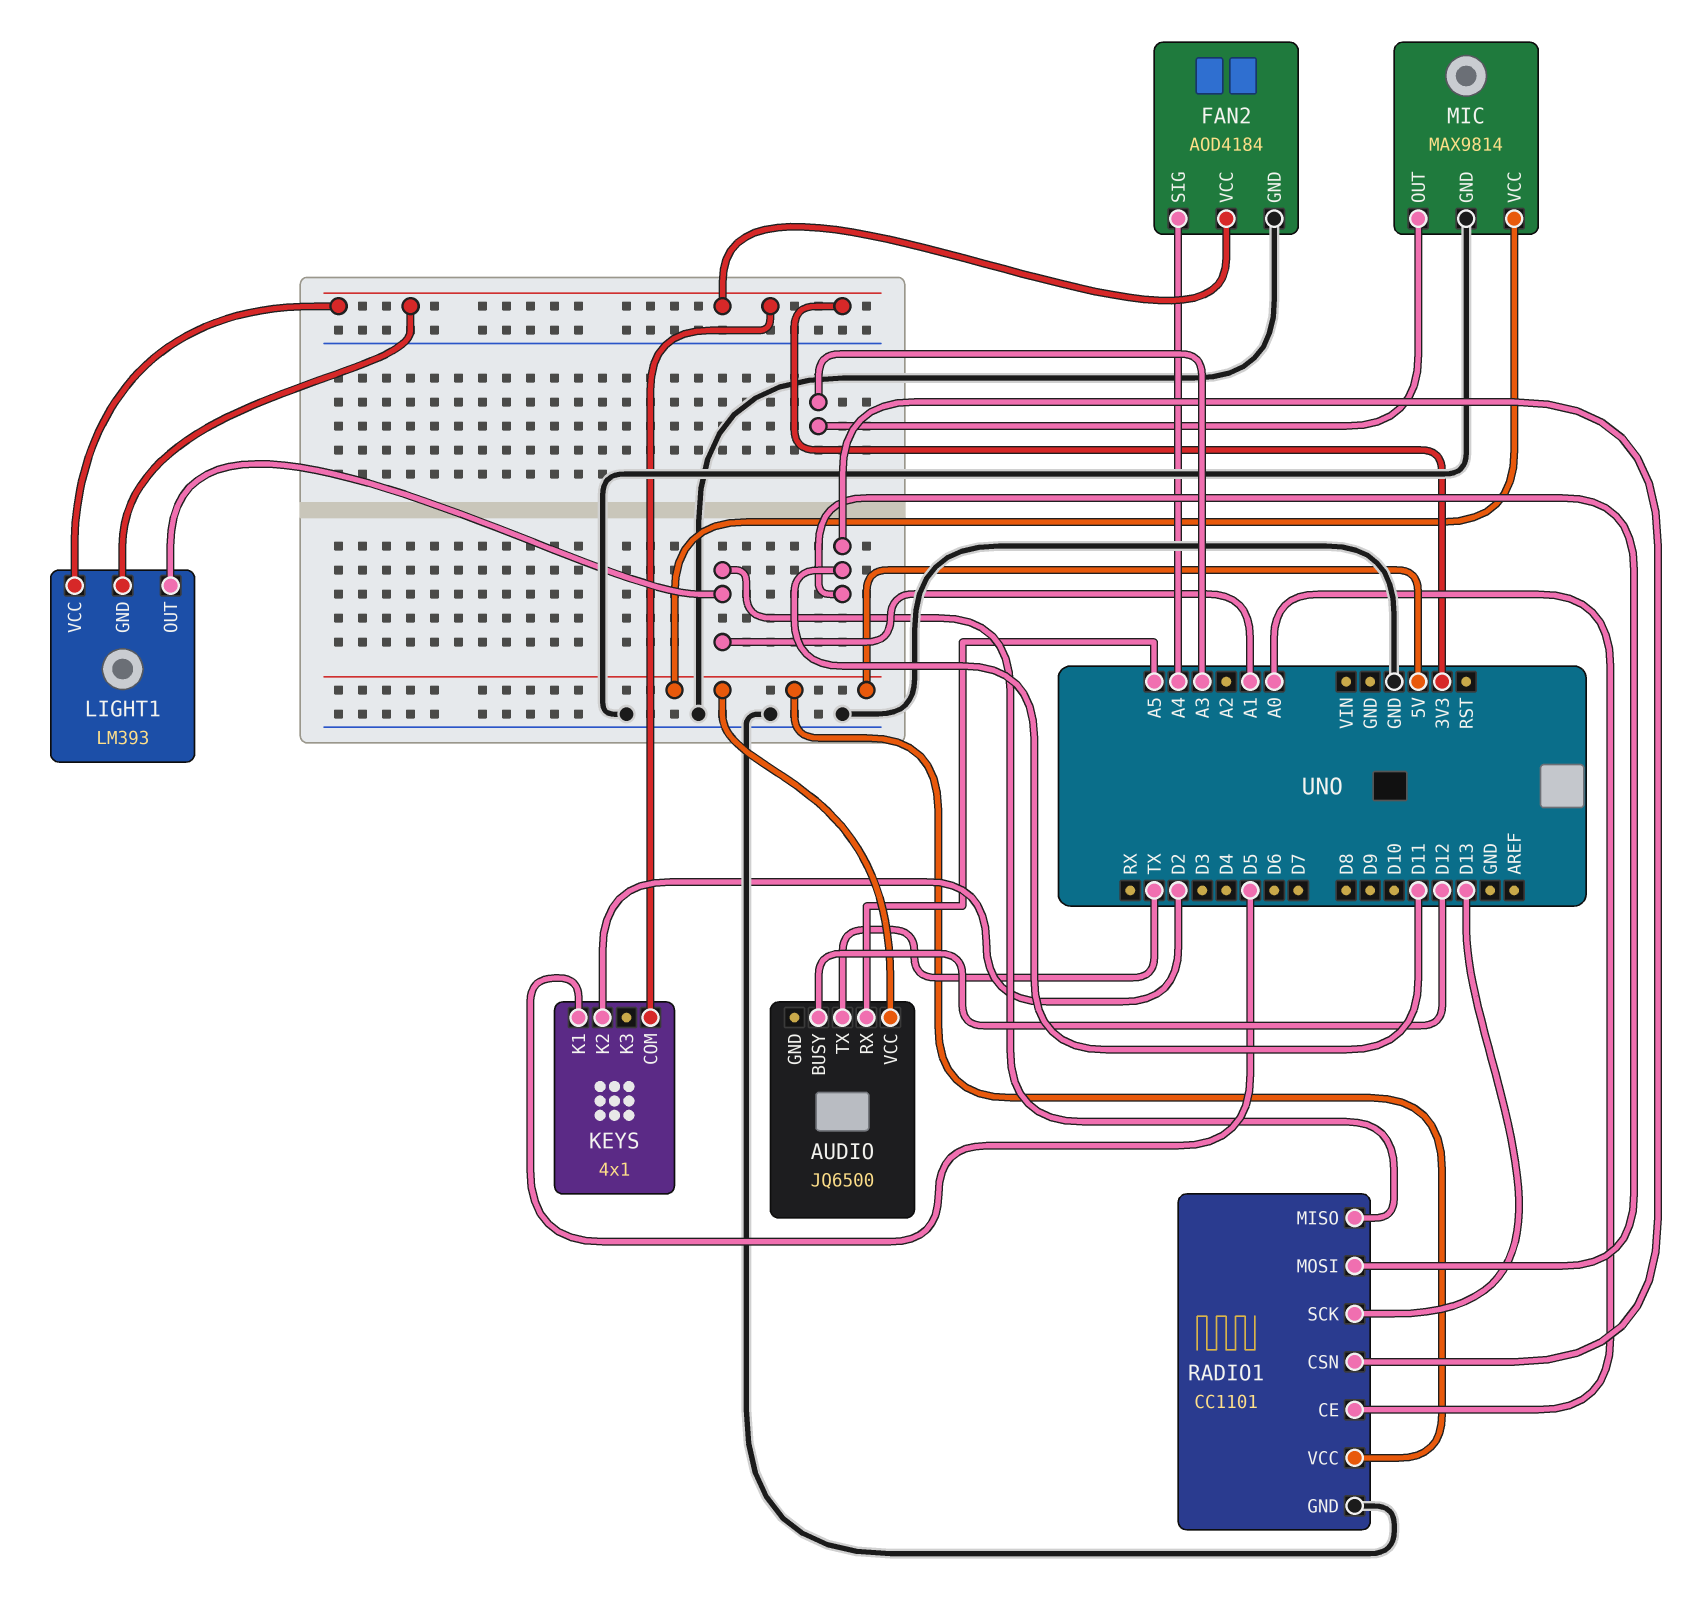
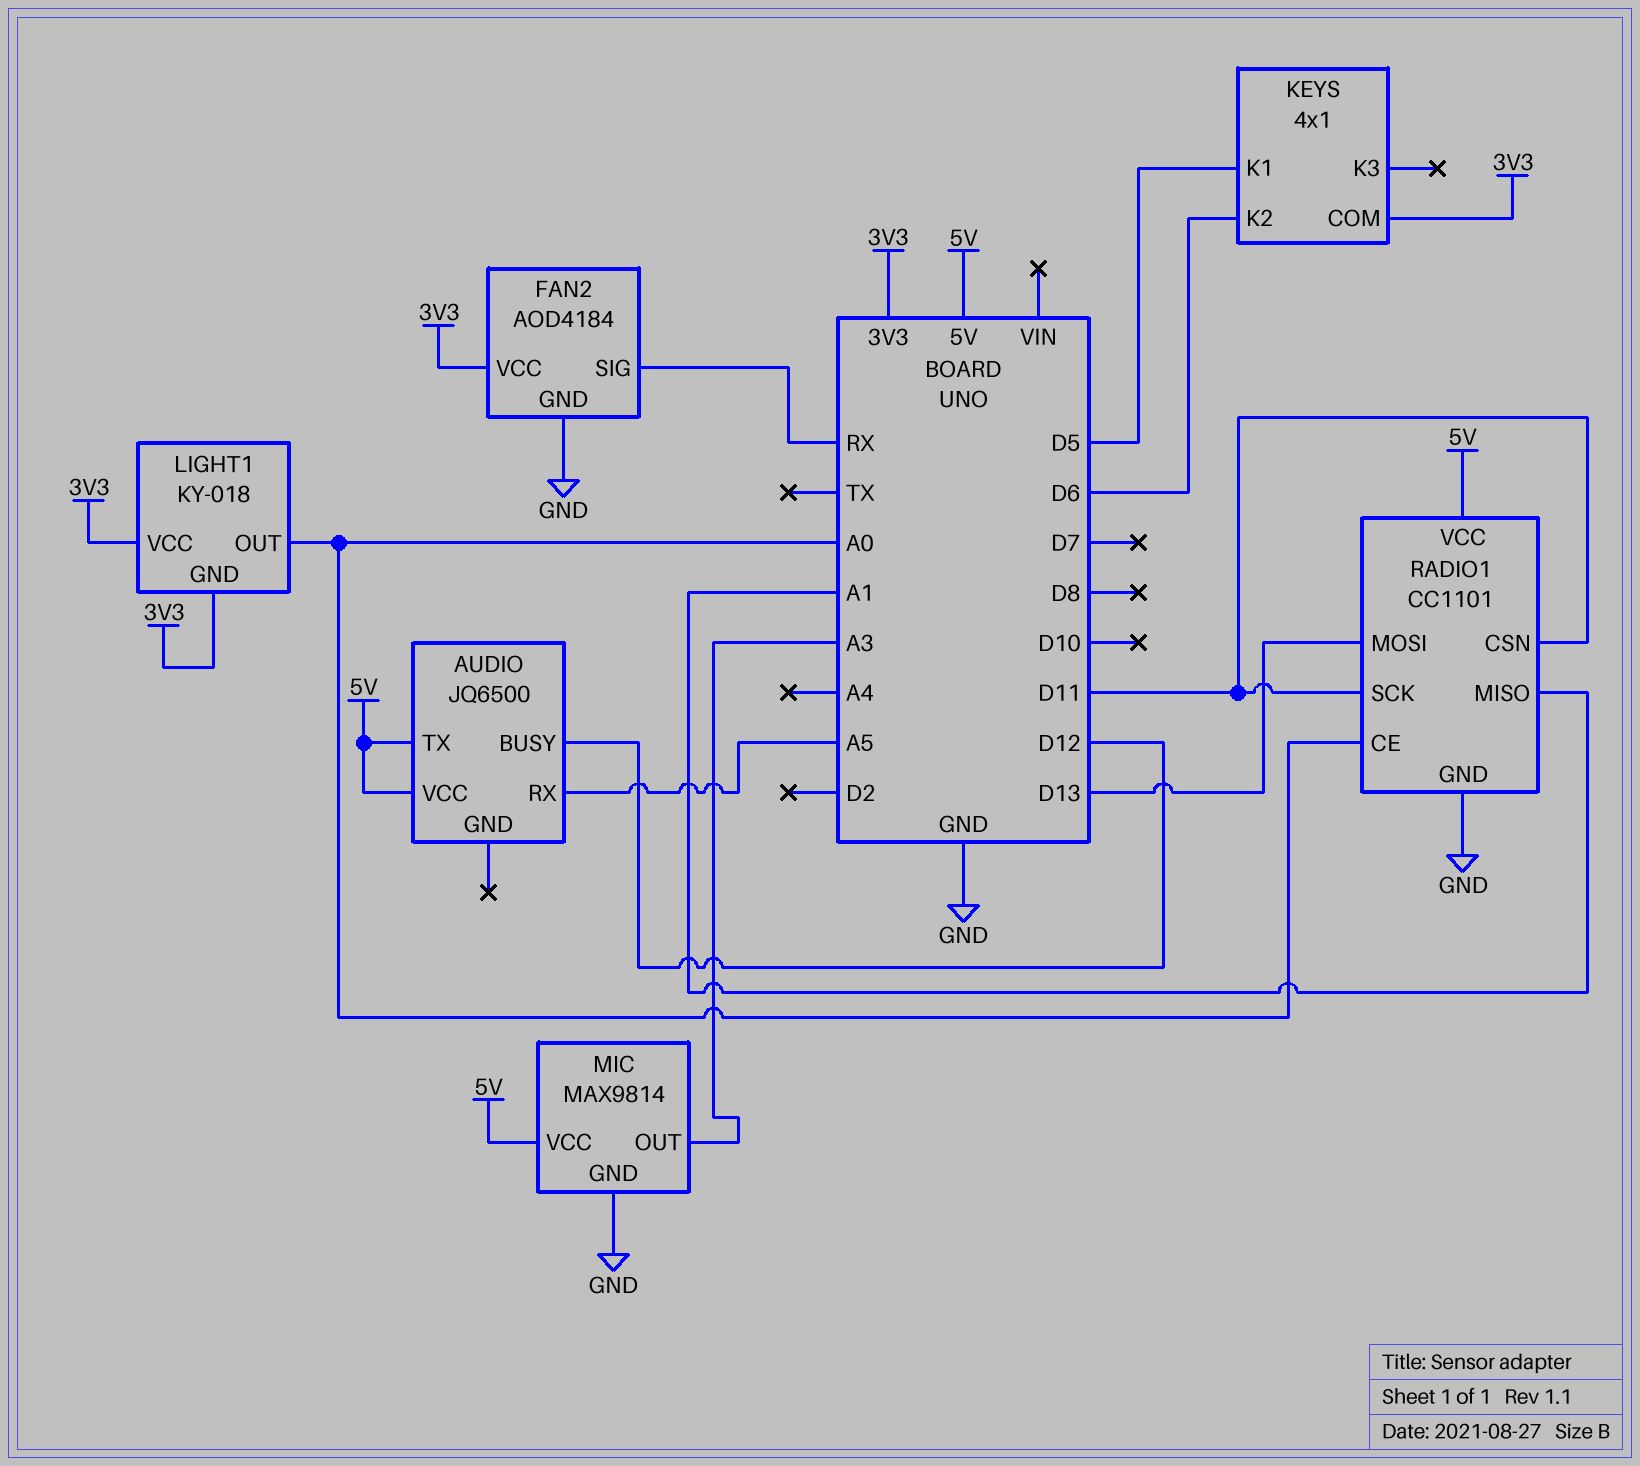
AUDIO pin TX: TX -> 5V
FAN2 pin SIG: A4 -> RX
KEYS pin K2: D2 -> D6
LIGHT1: LM393 -> KY-018
LIGHT1 pin OUT: A1 -> A0
RADIO1 pin MOSI: D11 -> D13
RADIO1 pin SCK: D13 -> D11

